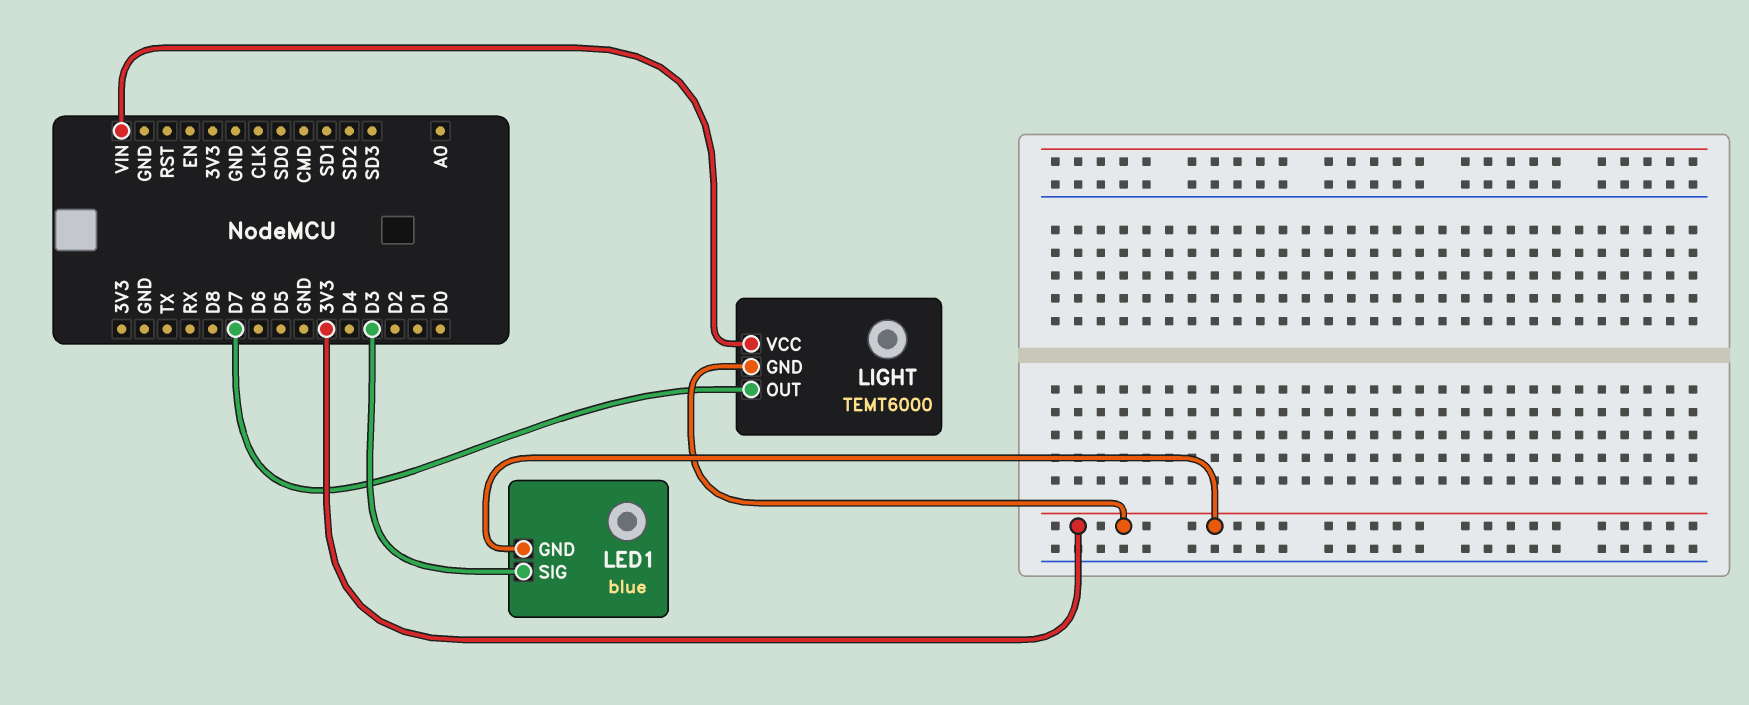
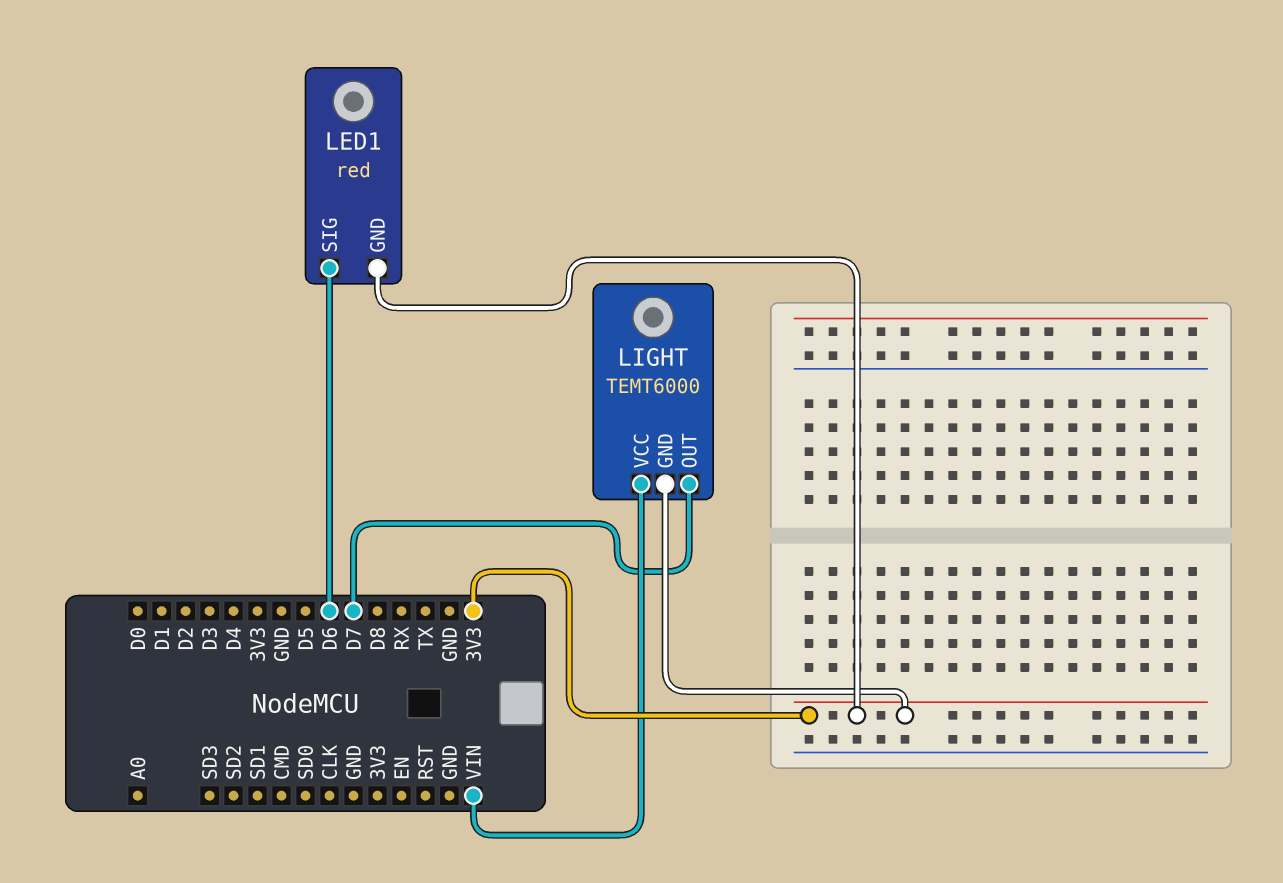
LED1: blue -> red
LED1 pin SIG: D3 -> D6

